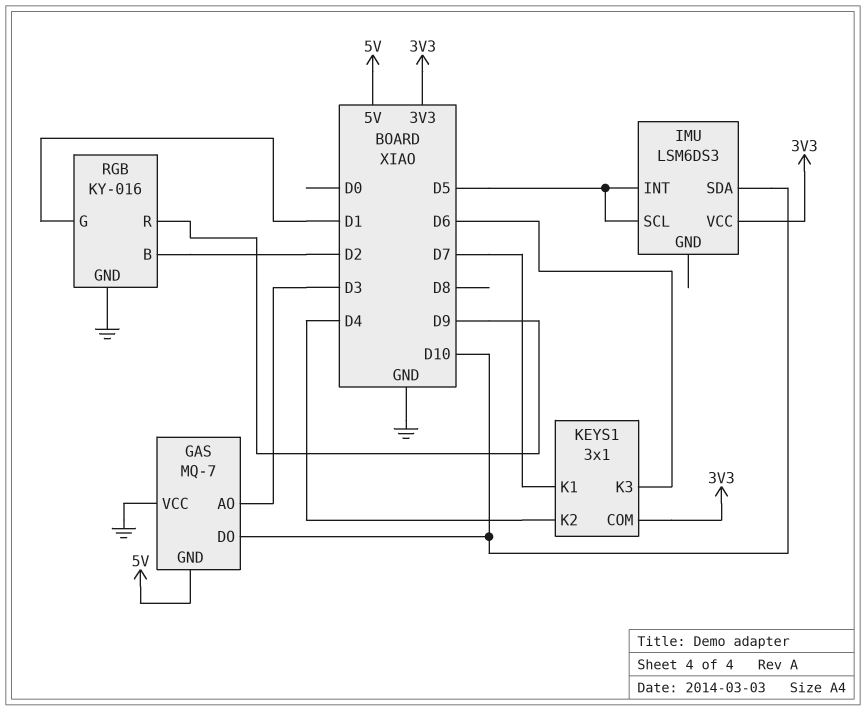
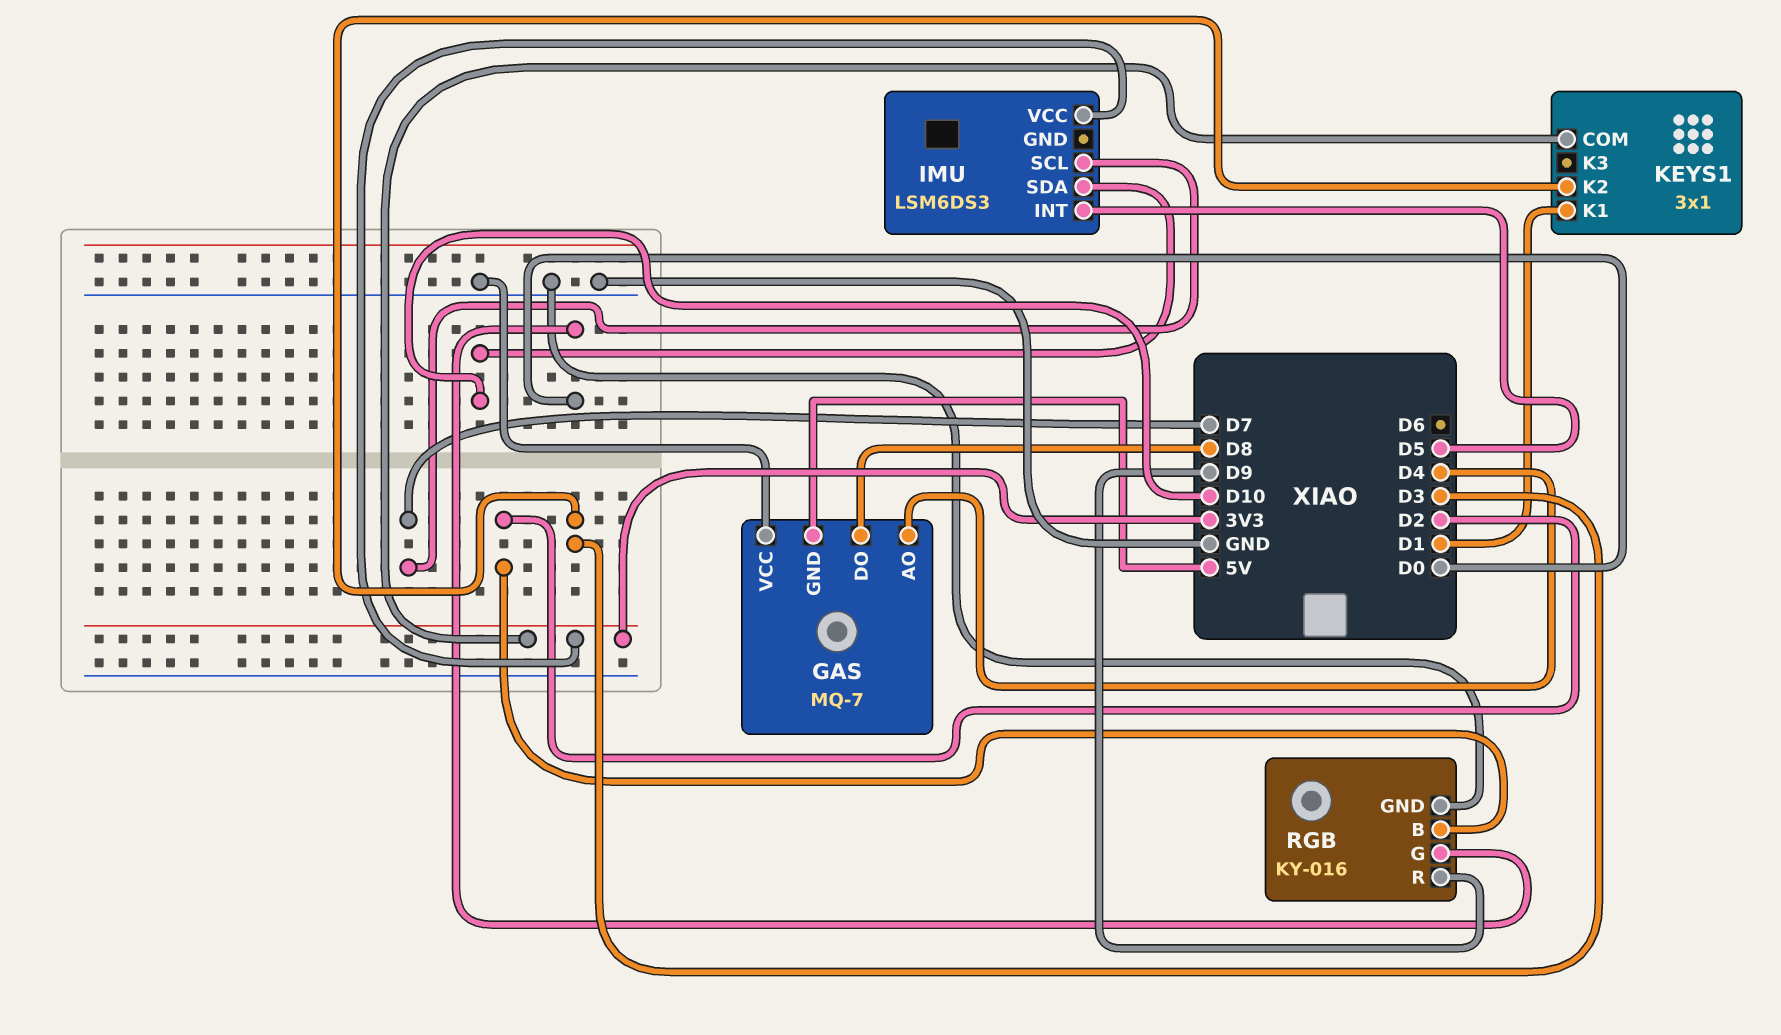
GAS pin AO: D3 -> D4
GAS pin DO: D10 -> D8
IMU pin SCL: D5 -> D7
KEYS1 pin K1: D7 -> D1
KEYS1 pin K2: D4 -> D3
KEYS1 pin K3: D6 -> none
RGB pin G: D1 -> D0

